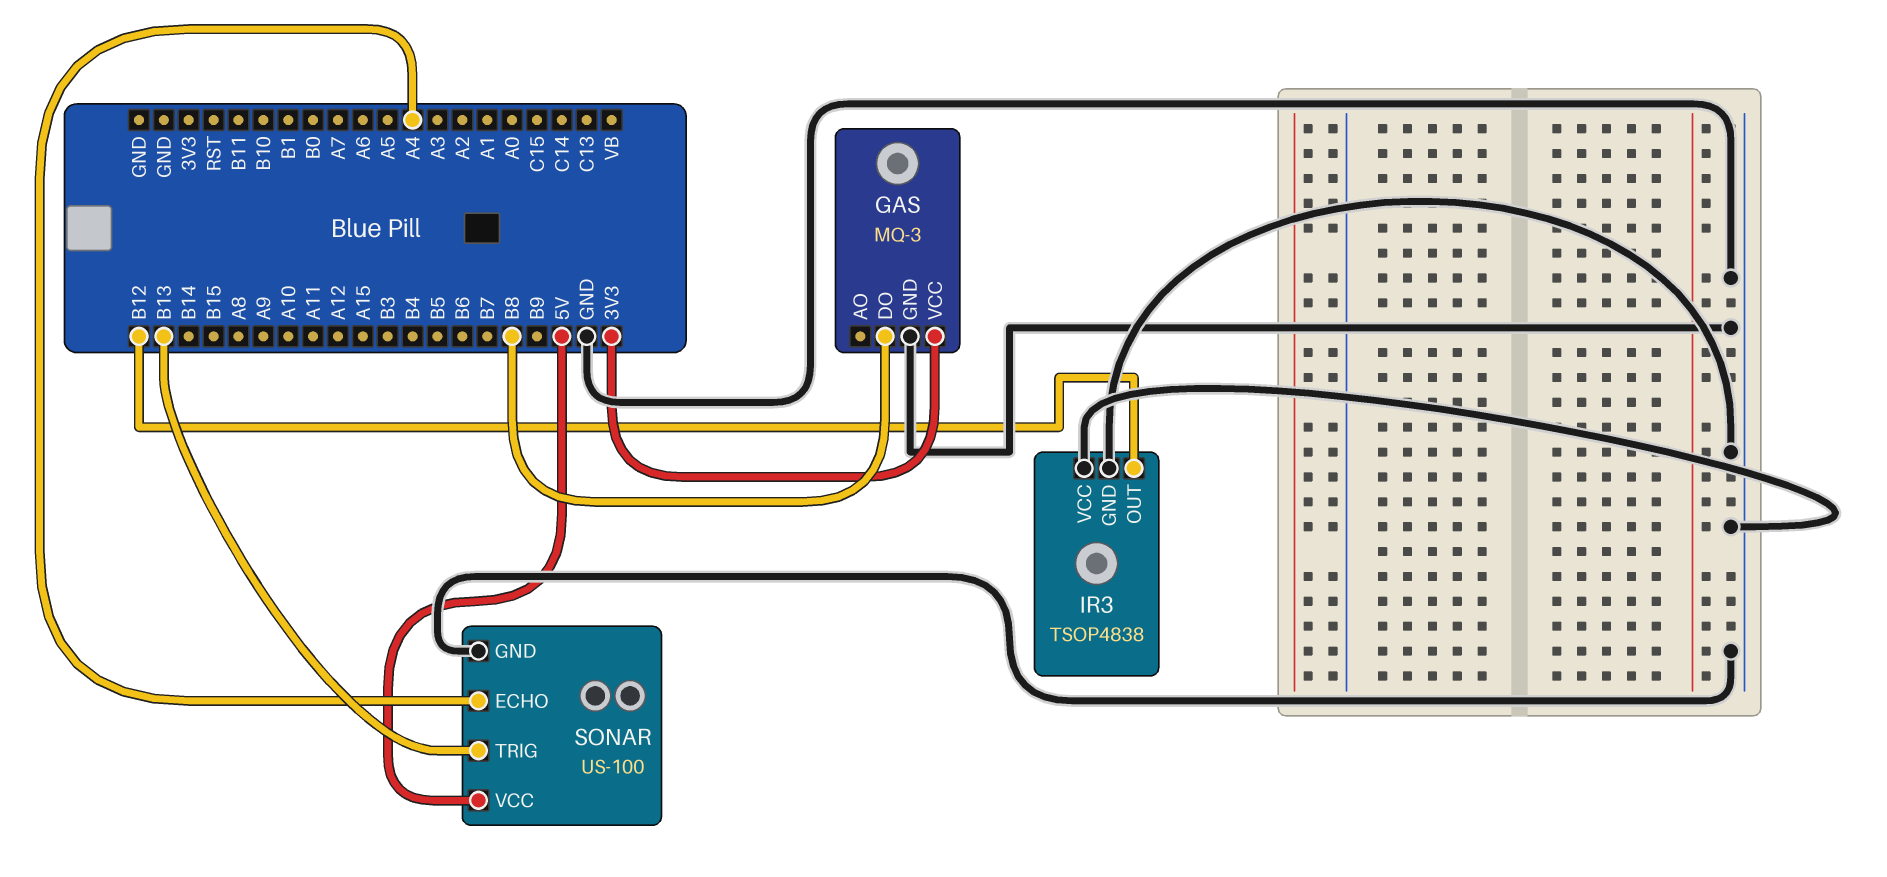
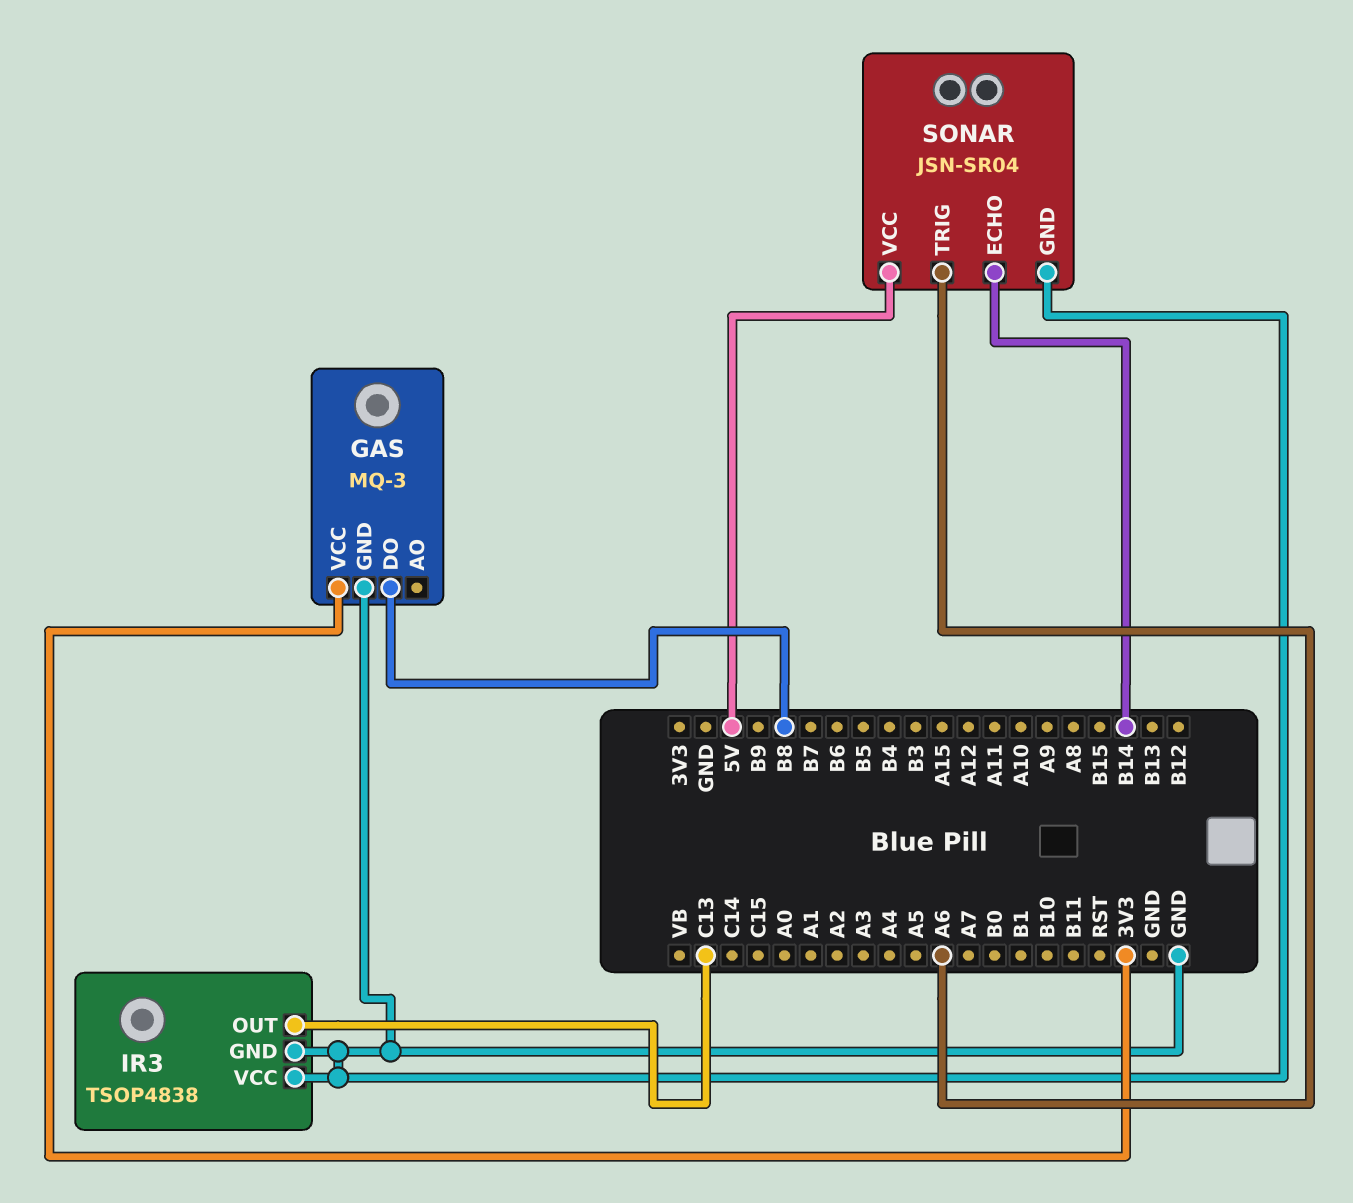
IR3 pin OUT: B12 -> C13
SONAR: US-100 -> JSN-SR04
SONAR pin ECHO: A4 -> B14
SONAR pin TRIG: B13 -> A6

